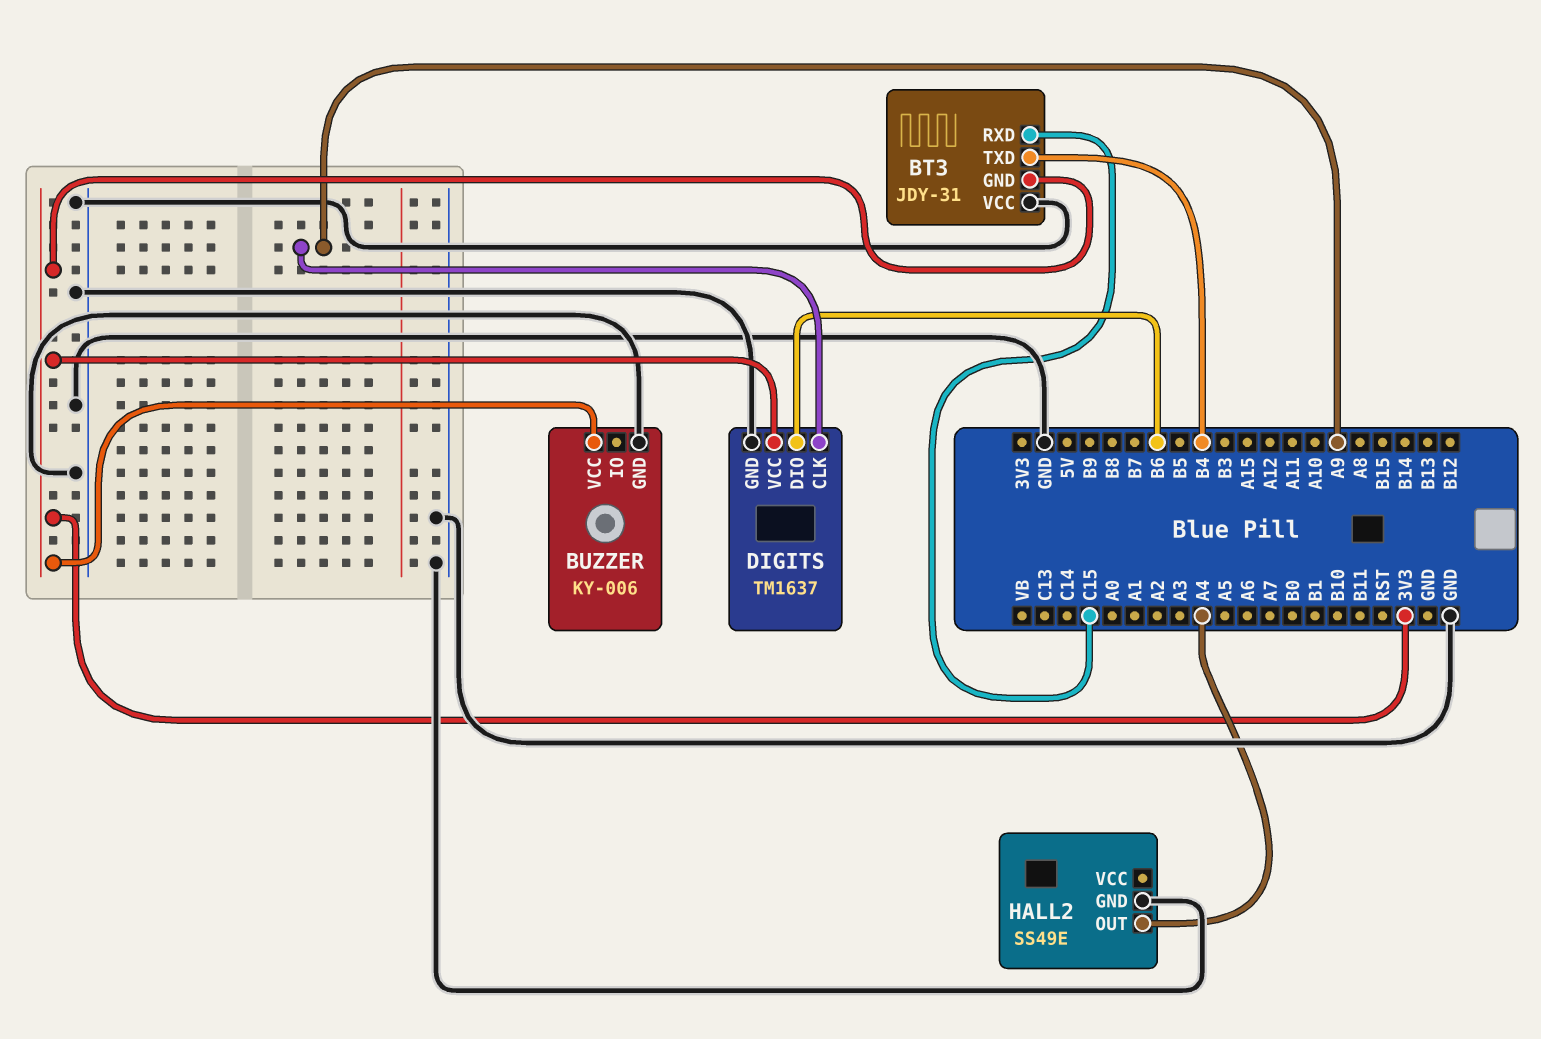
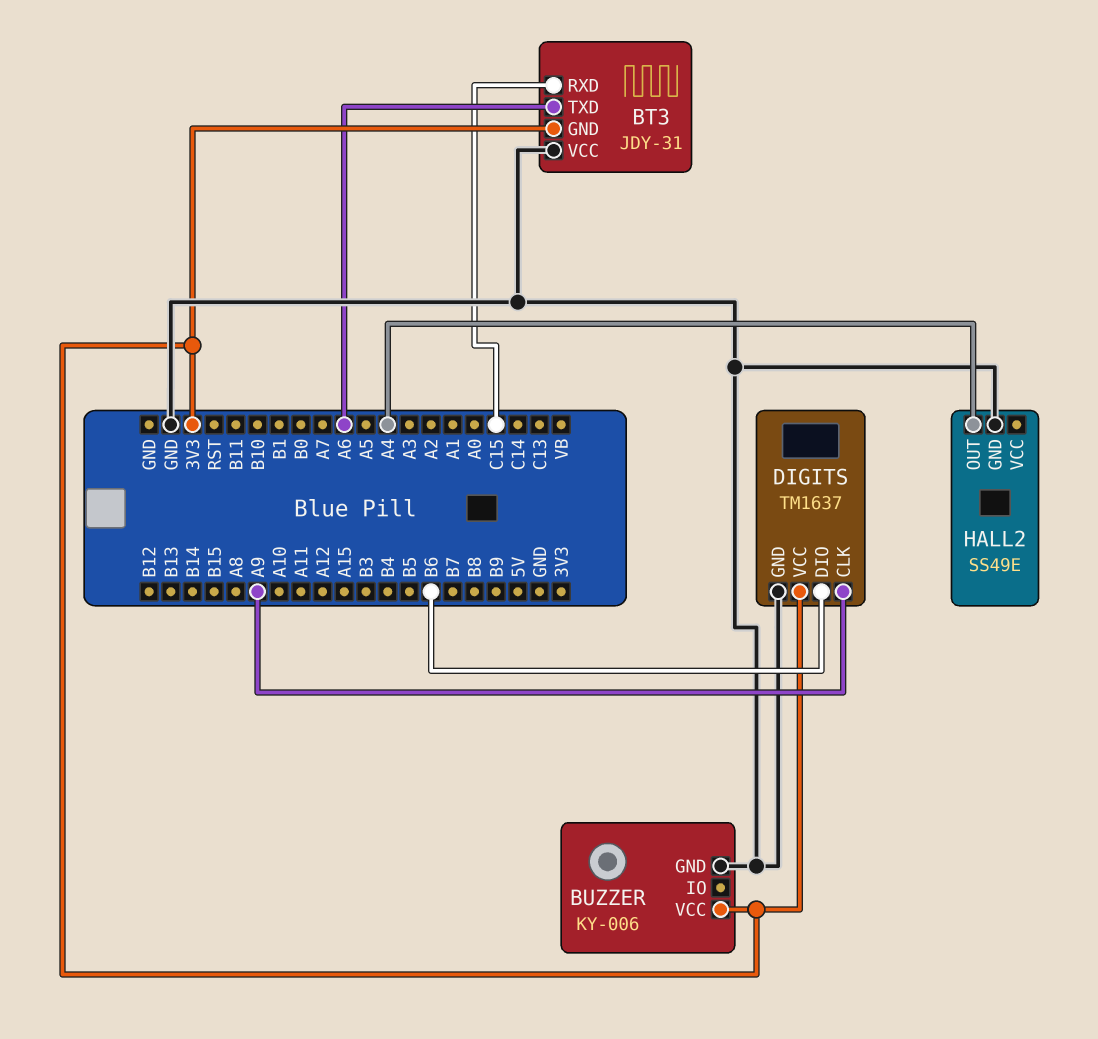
BT3 pin TXD: B4 -> A6

